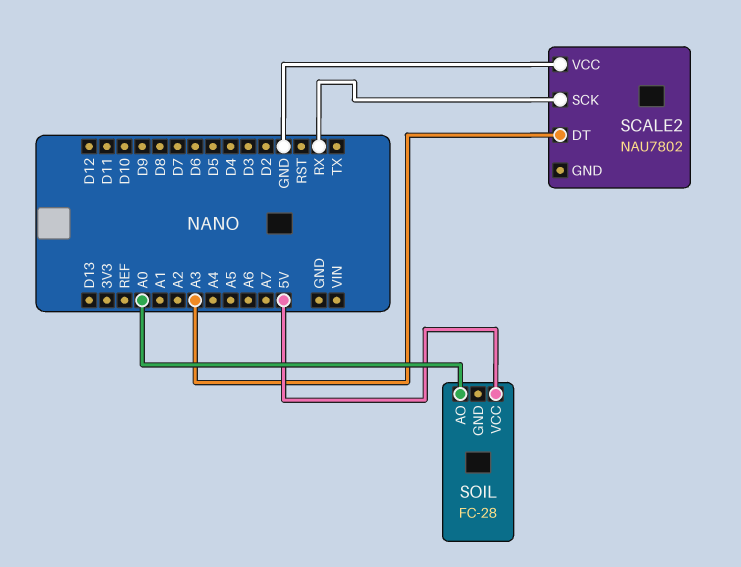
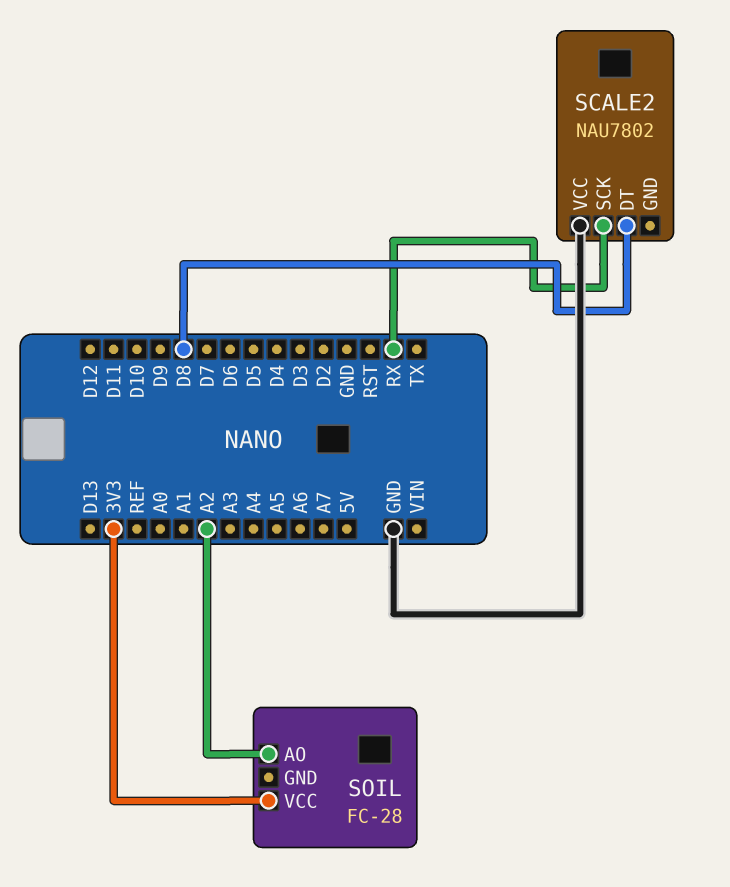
SCALE2 pin DT: A3 -> D8
SOIL pin AO: A0 -> A2
SOIL pin VCC: 5V -> 3V3

